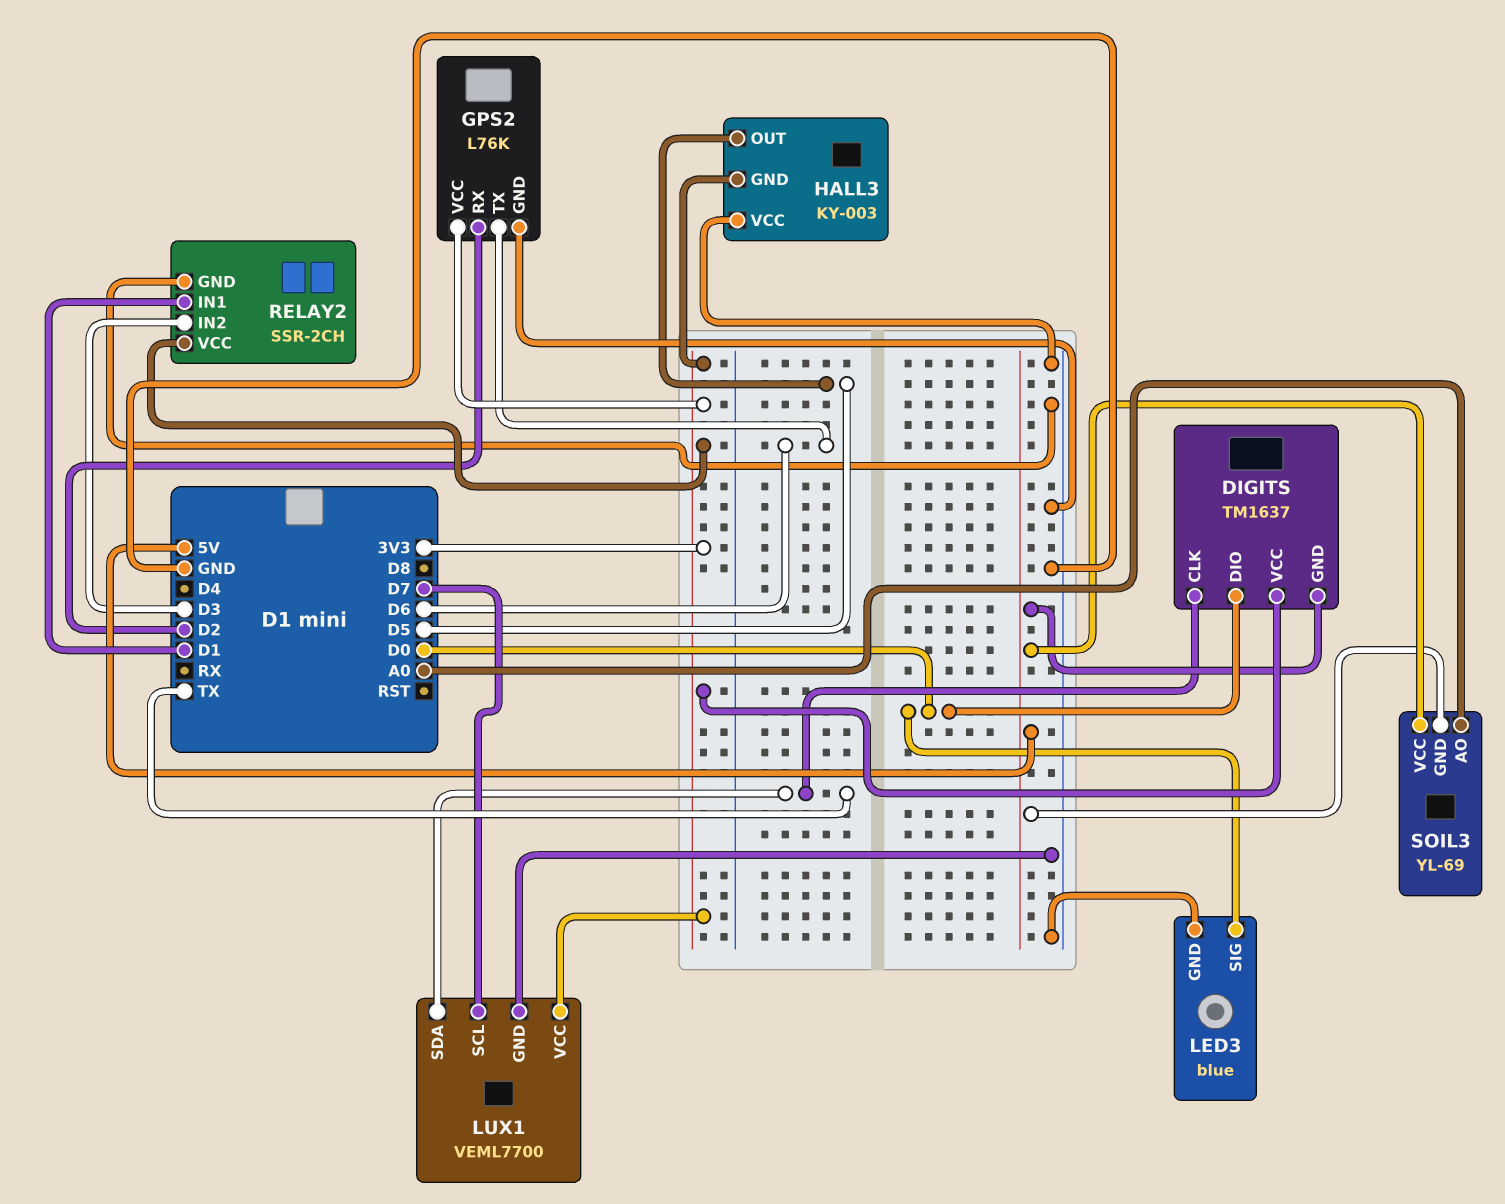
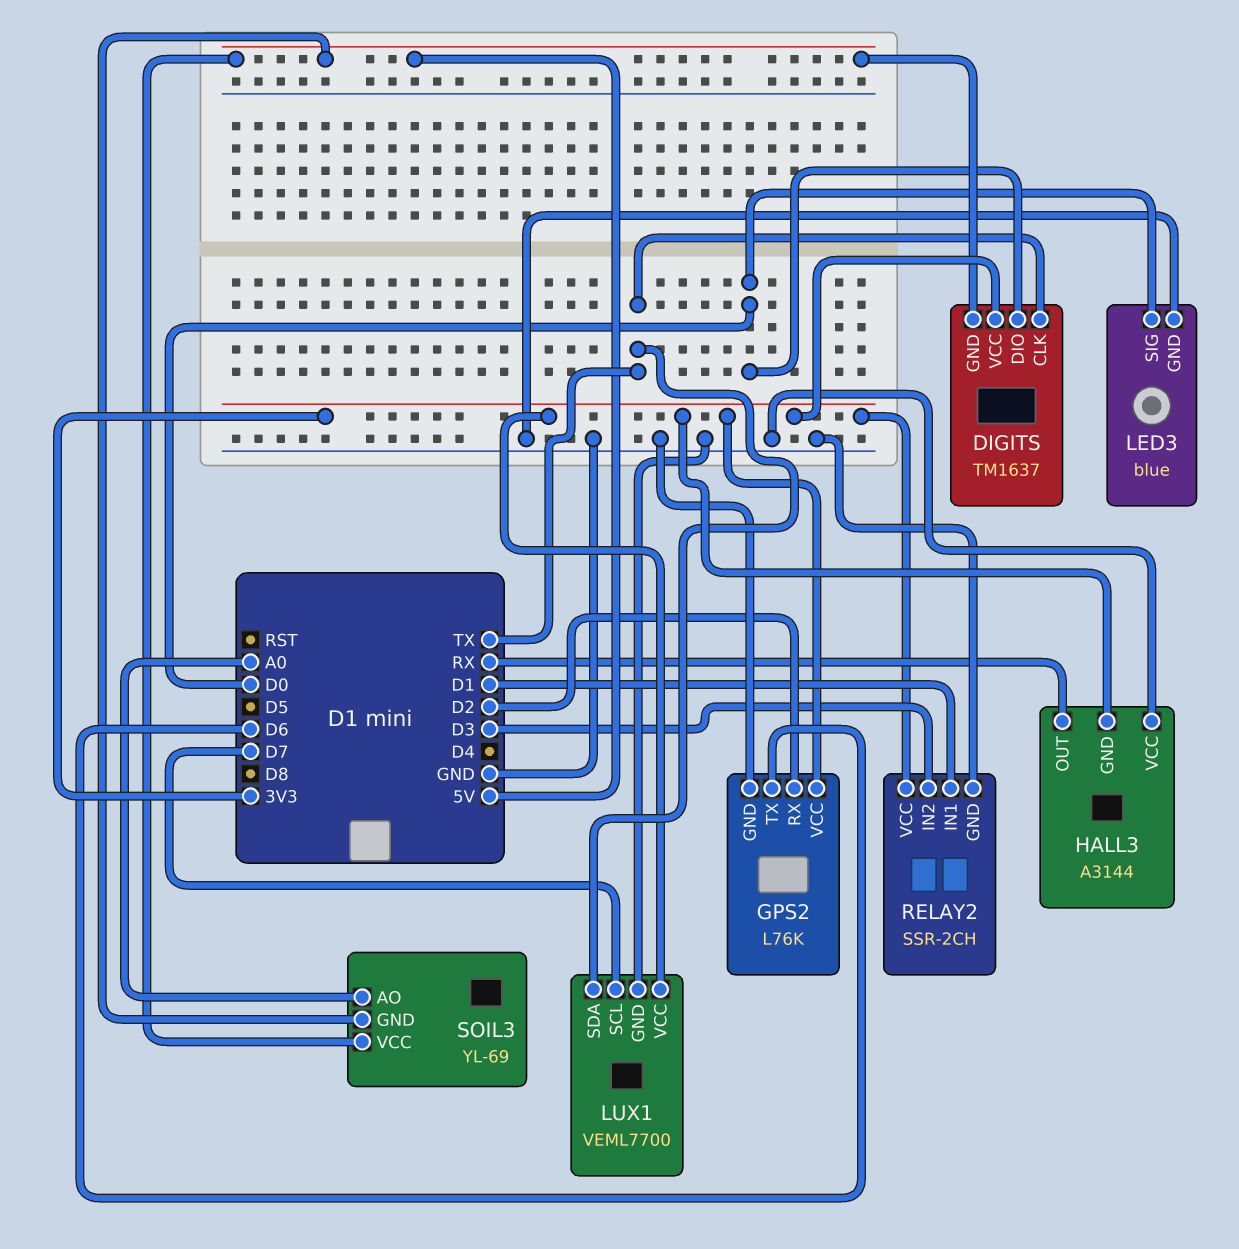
HALL3: KY-003 -> A3144
HALL3 pin OUT: D5 -> RX

